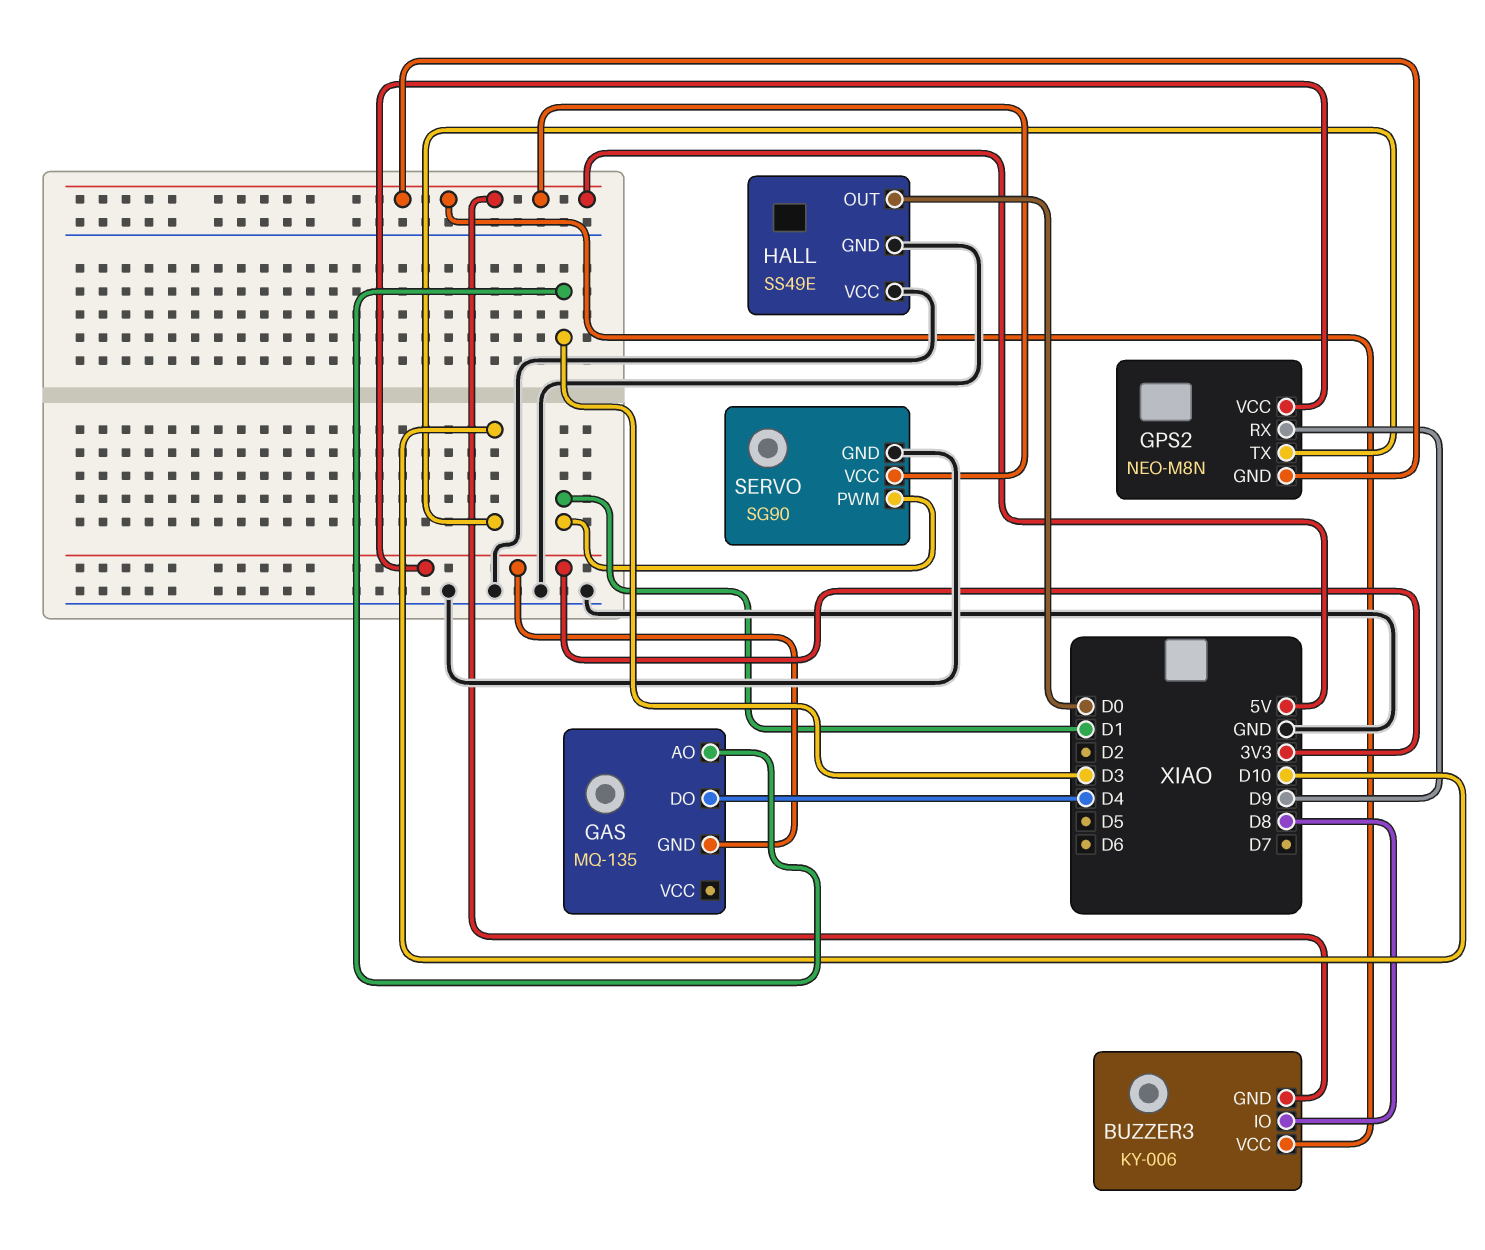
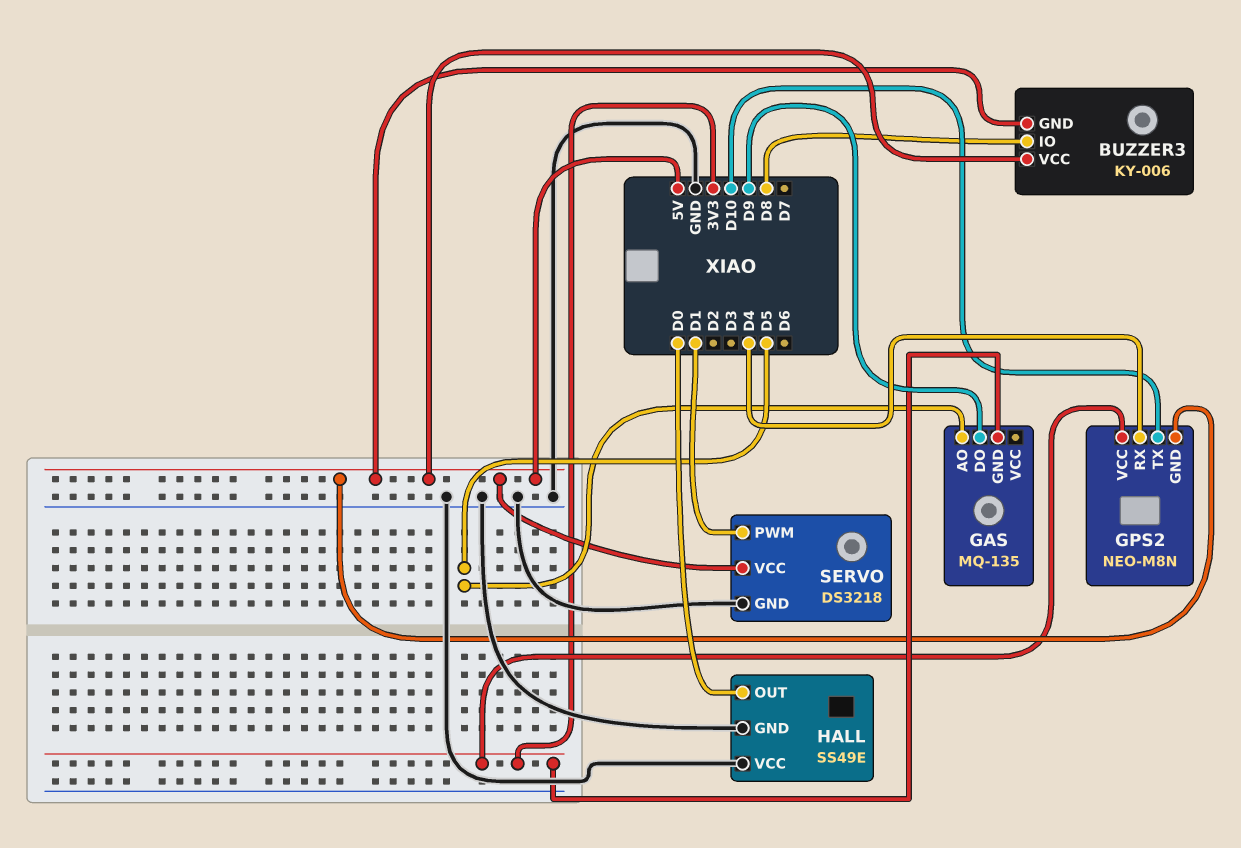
GAS pin AO: D3 -> D5
GAS pin DO: D4 -> D9
GPS2 pin RX: D9 -> D4
SERVO: SG90 -> DS3218

